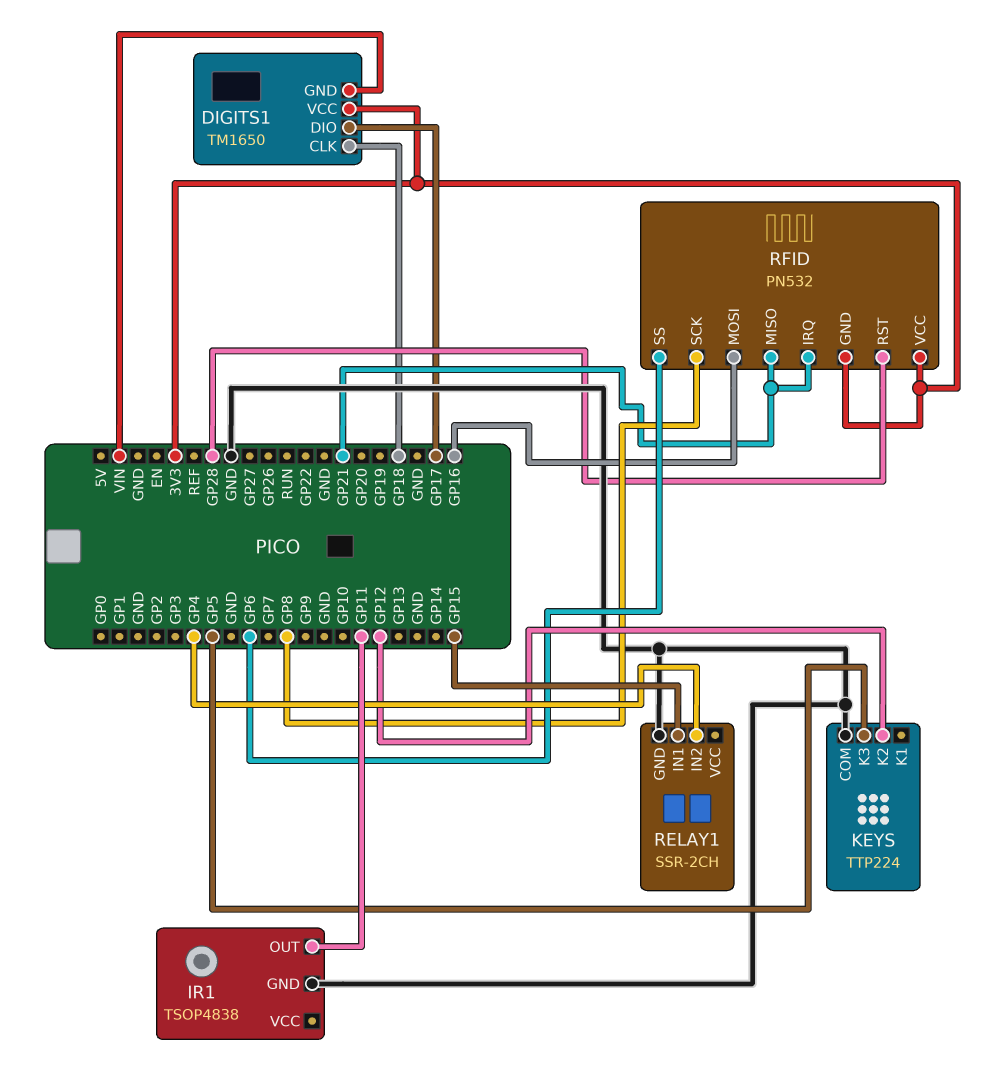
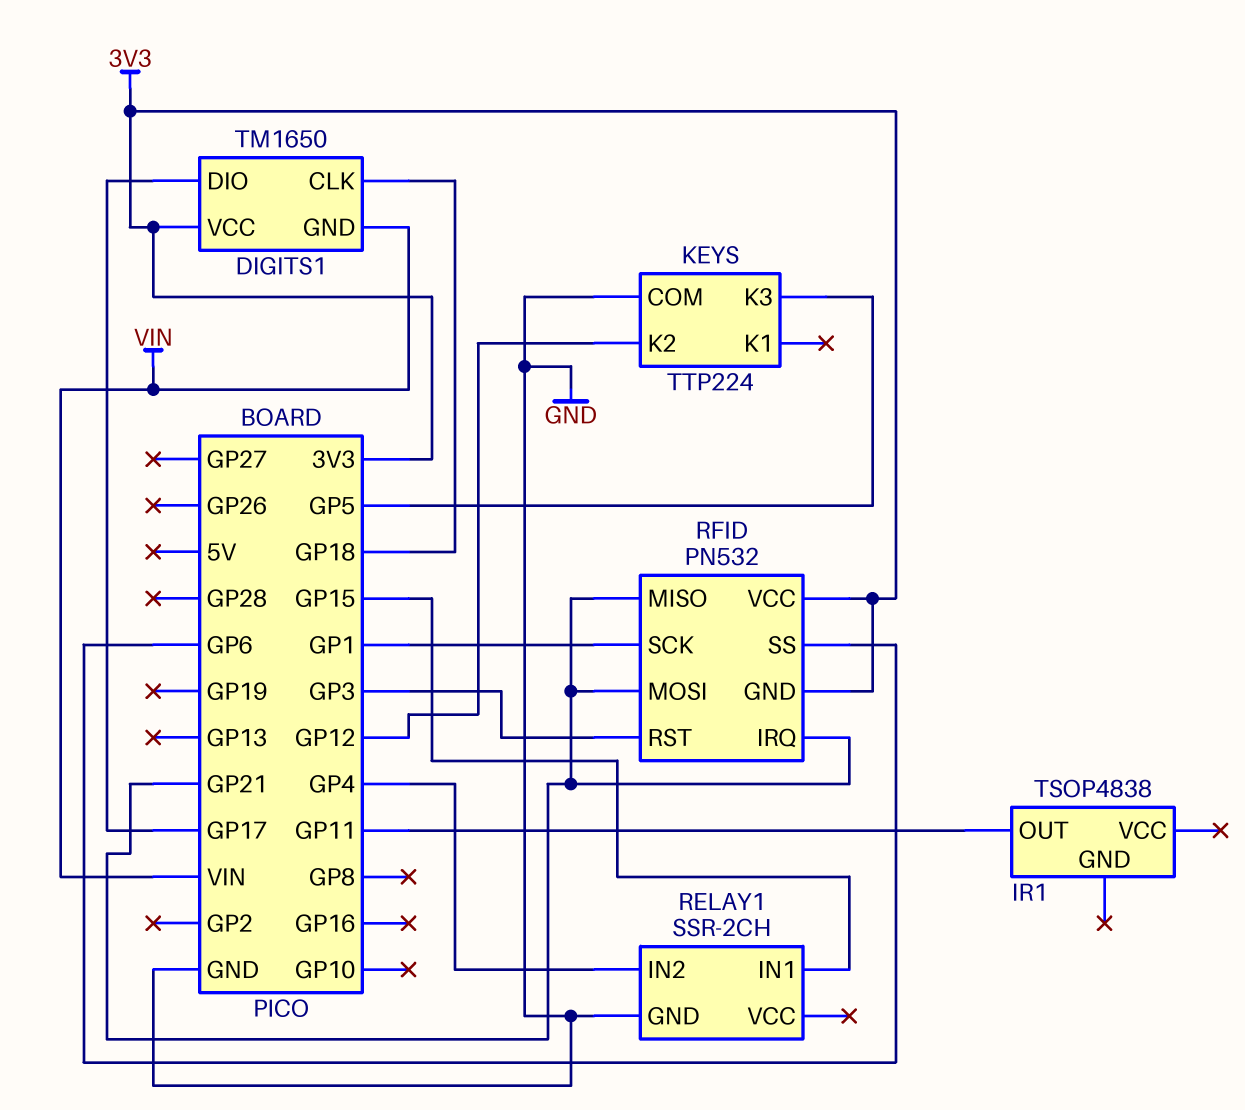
IR1 pin GND: GND -> none
RFID pin MOSI: GP16 -> GP21
RFID pin RST: GP28 -> GP3
RFID pin SCK: GP8 -> GP1

